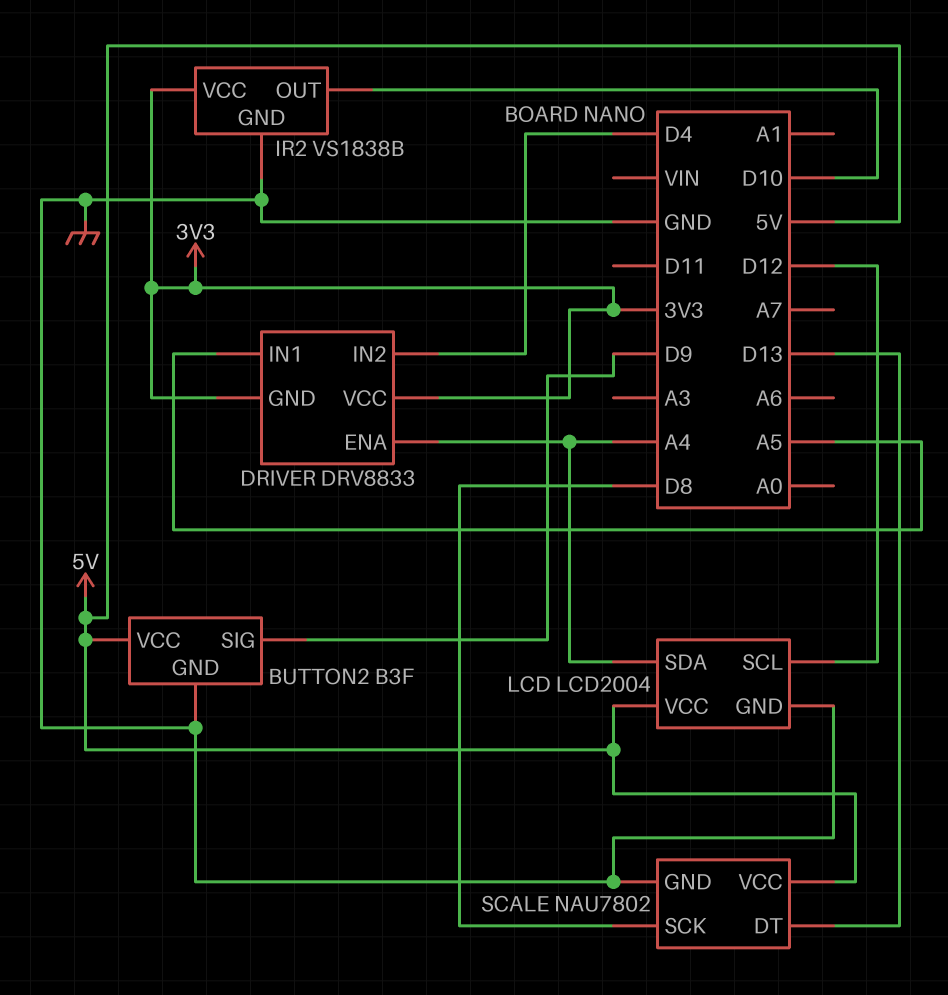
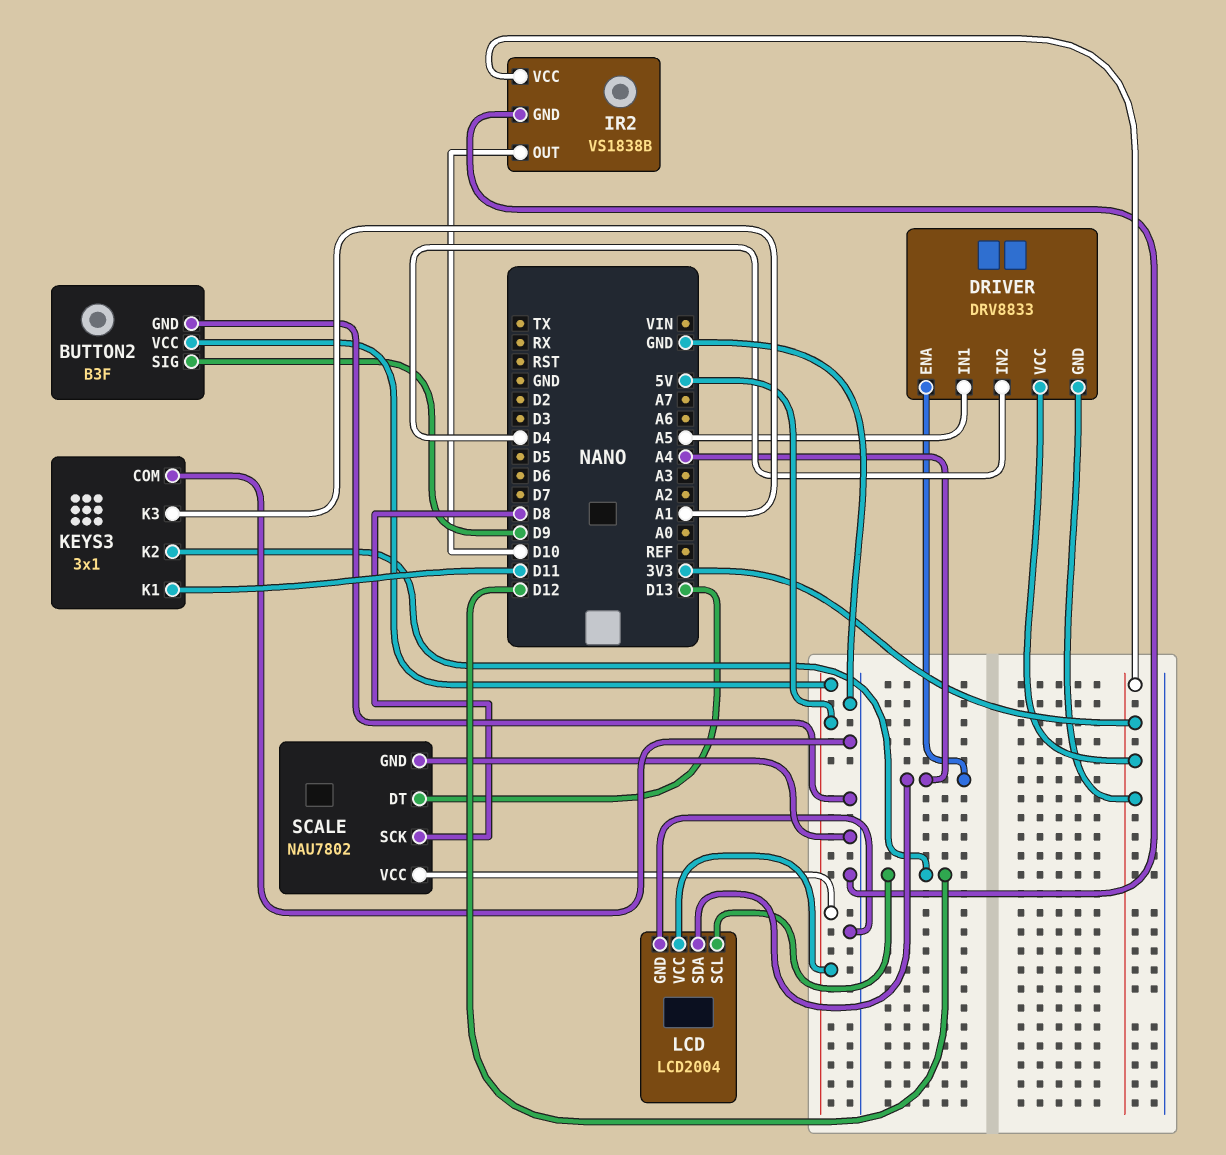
KEYS3: none -> 3x1
KEYS3 pin COM: none -> GND
KEYS3 pin K1: none -> D11
KEYS3 pin K2: none -> D12
KEYS3 pin K3: none -> A1

